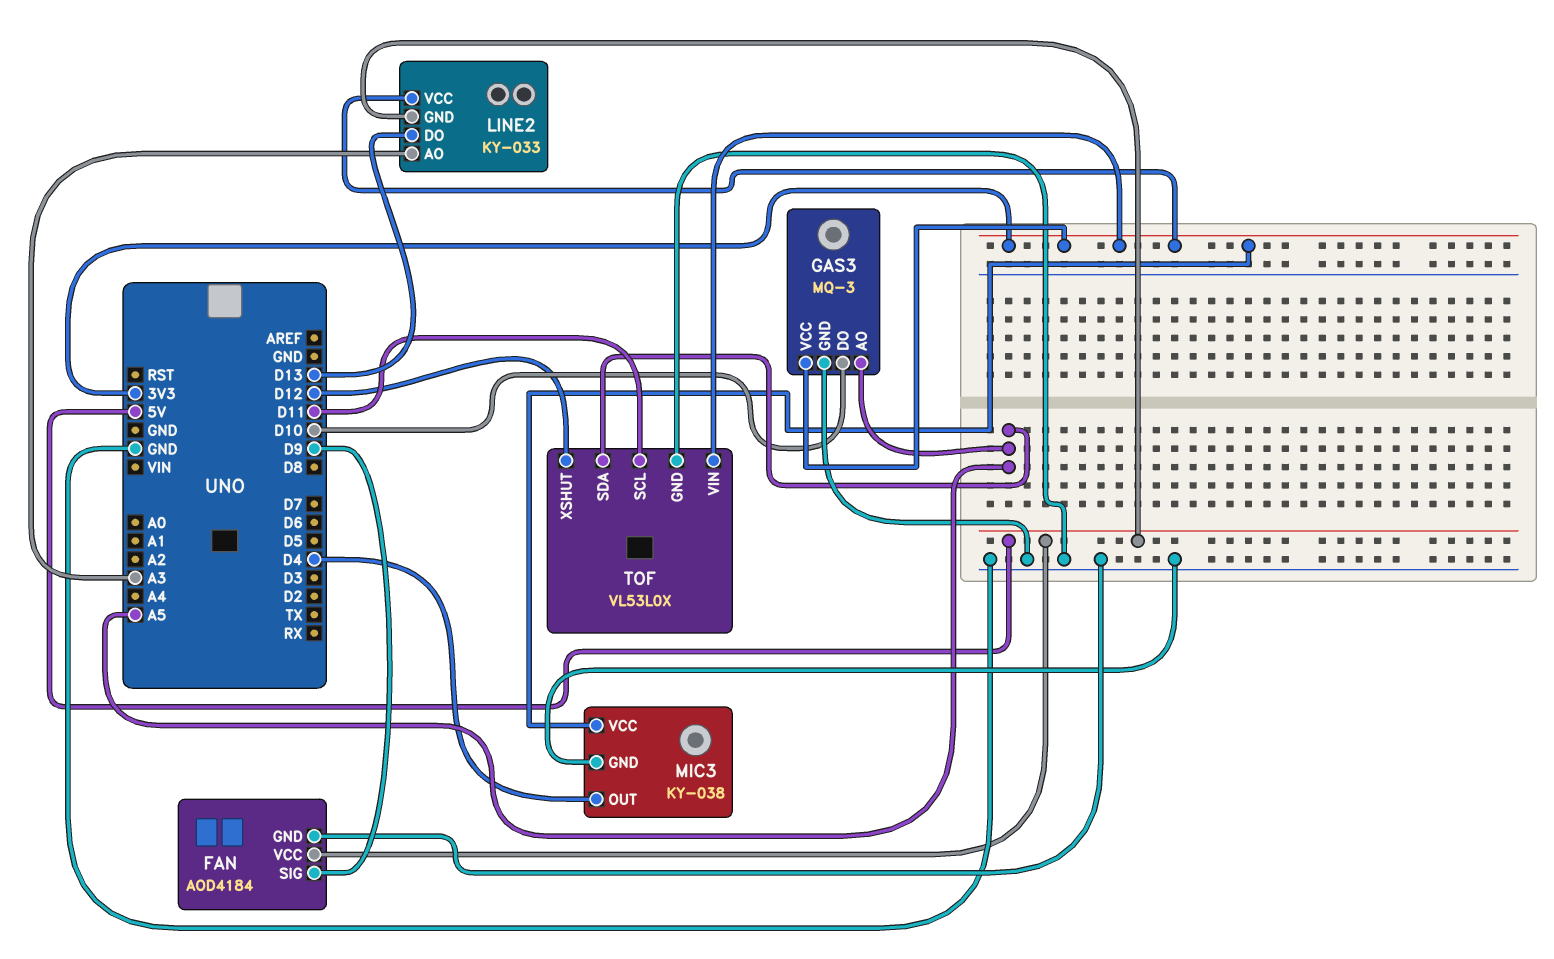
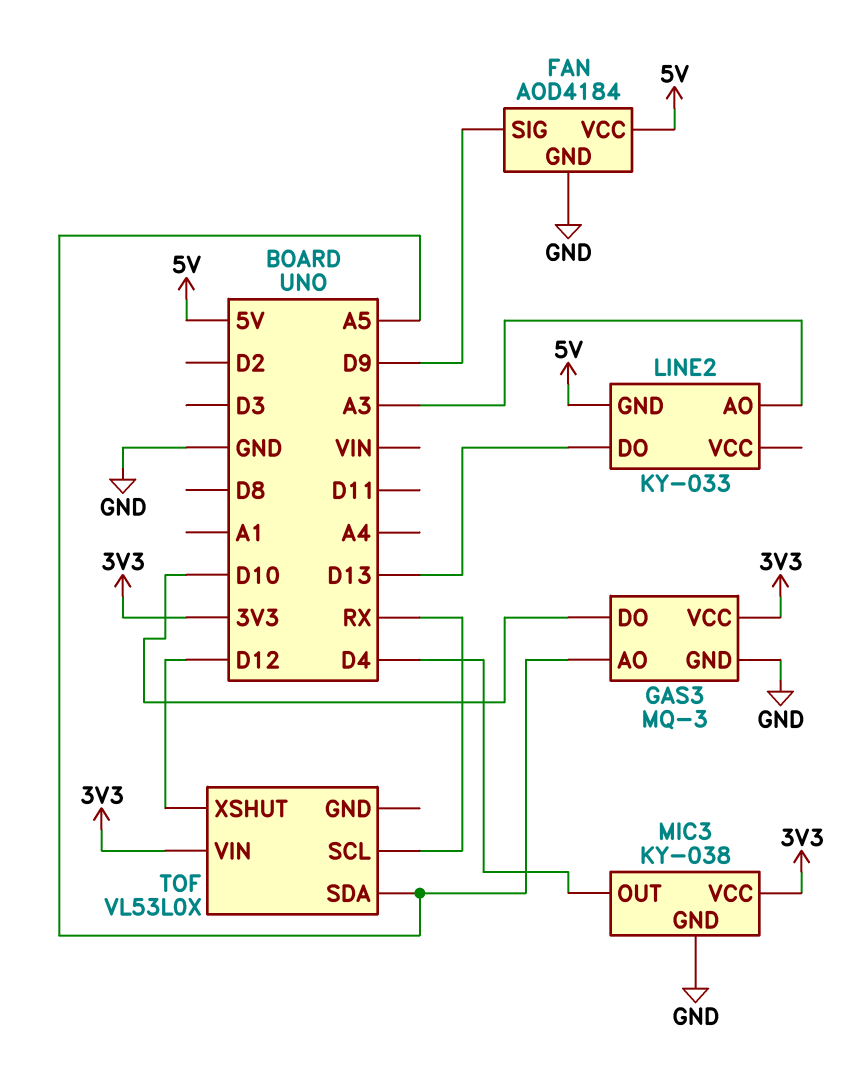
LINE2 pin VCC: 3V3 -> none
TOF pin GND: GND -> none
TOF pin SCL: D11 -> RX

